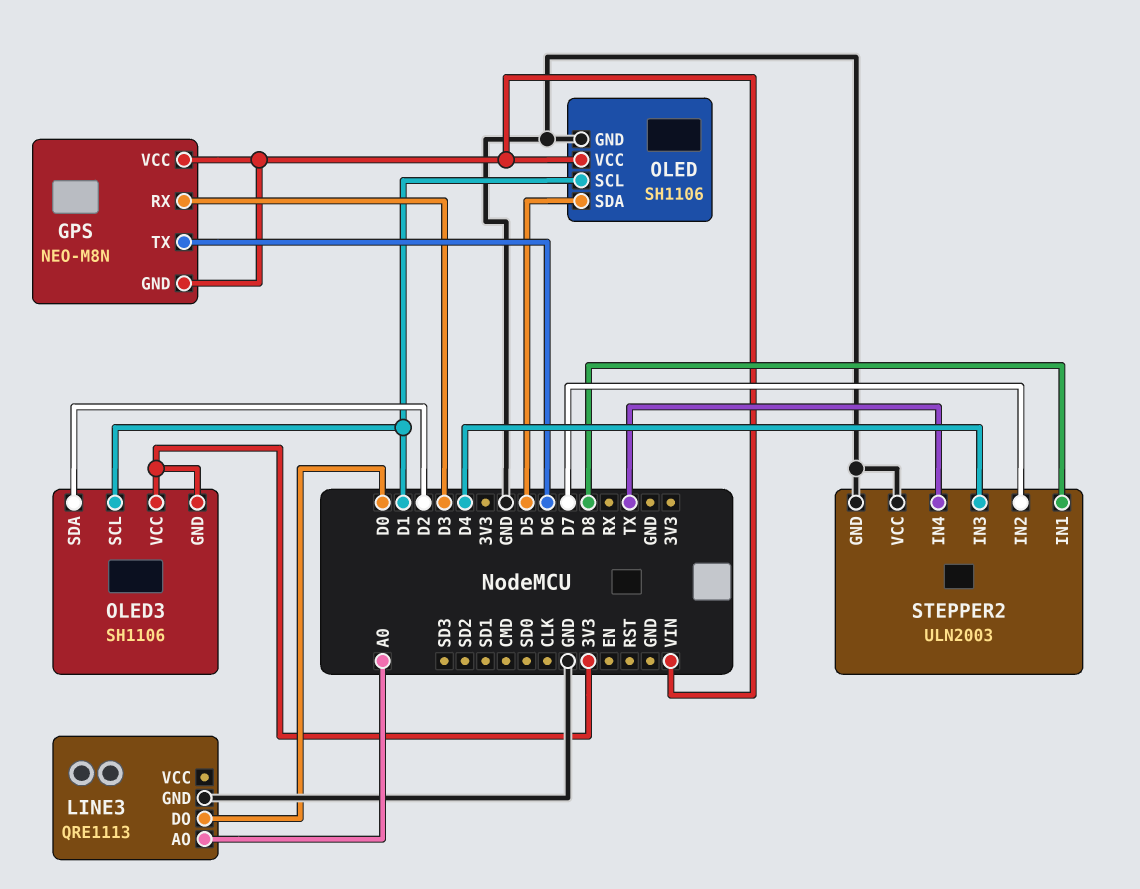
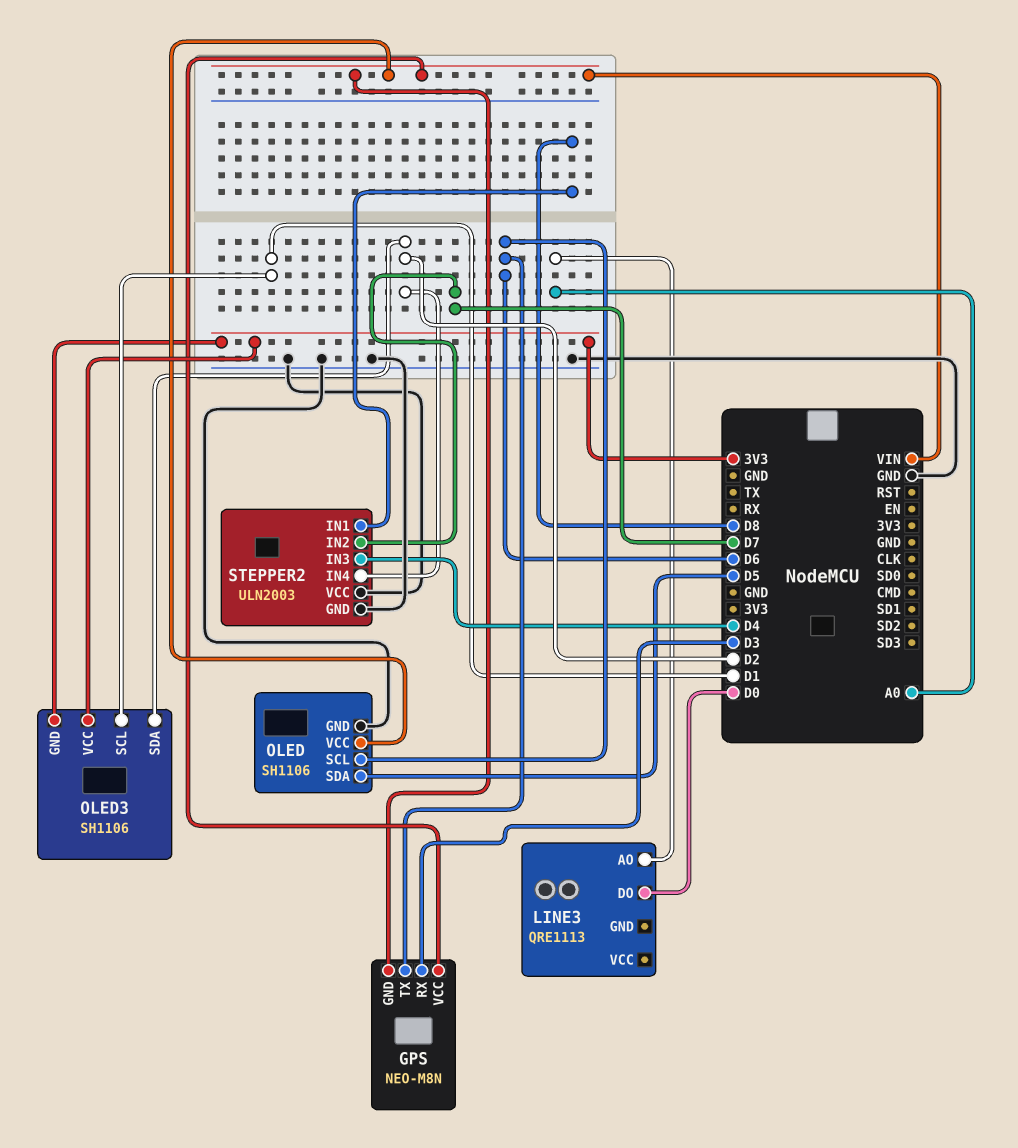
LINE3 pin GND: GND -> none
OLED pin SCL: D1 -> D6
STEPPER2 pin IN4: TX -> D2

